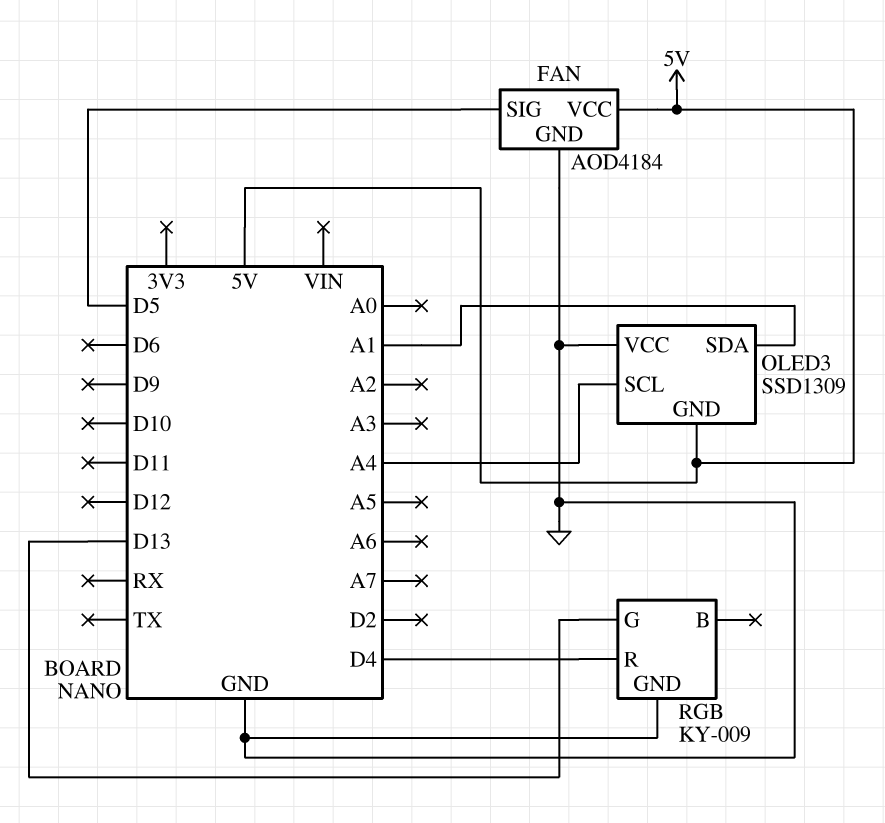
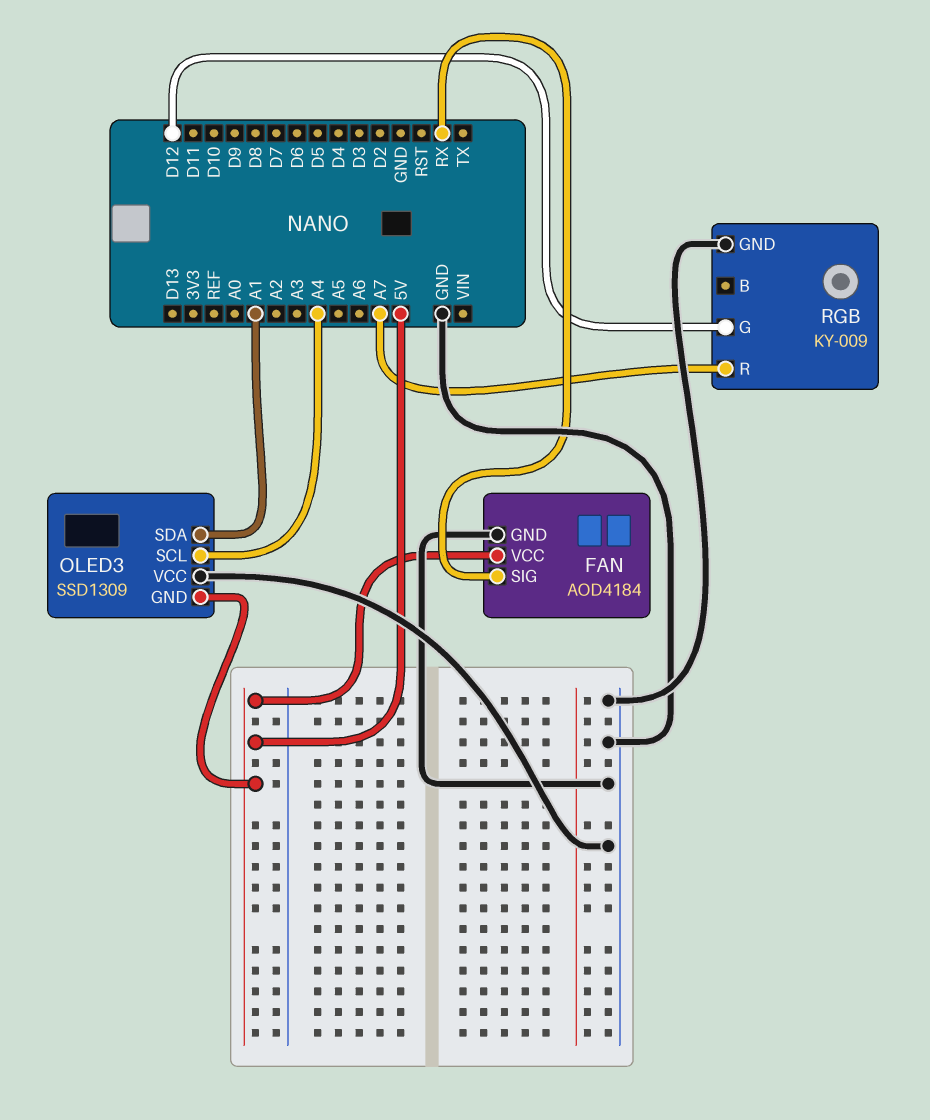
FAN pin SIG: D5 -> RX
RGB pin G: D13 -> D12
RGB pin R: D4 -> A7

